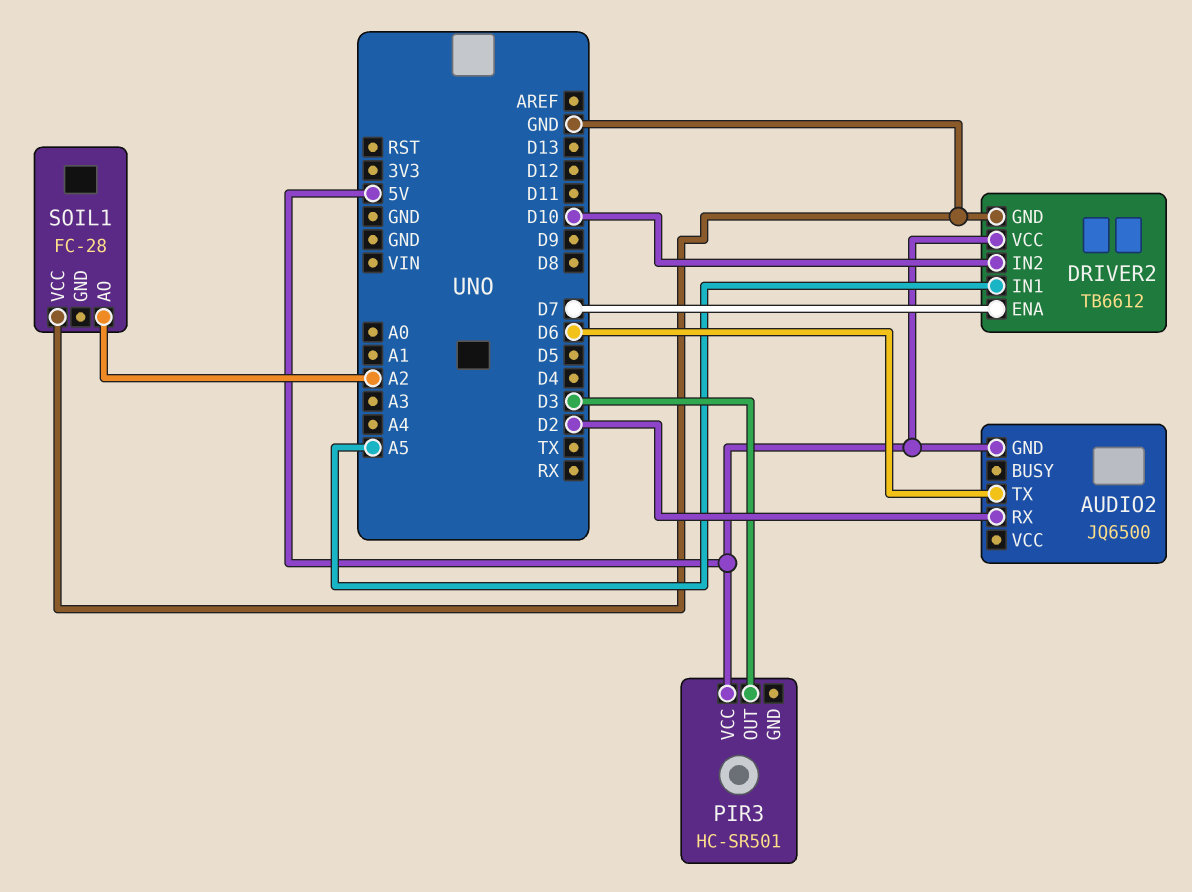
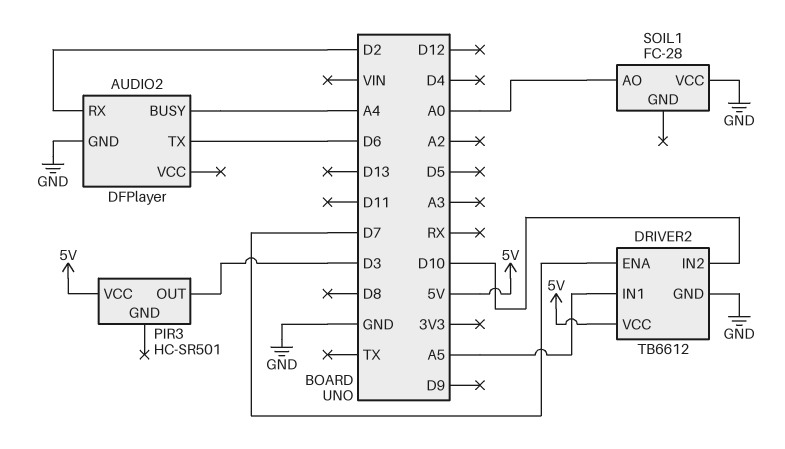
AUDIO2: JQ6500 -> DFPlayer
AUDIO2 pin BUSY: none -> A4
AUDIO2 pin GND: 5V -> GND
SOIL1 pin AO: A2 -> A0

